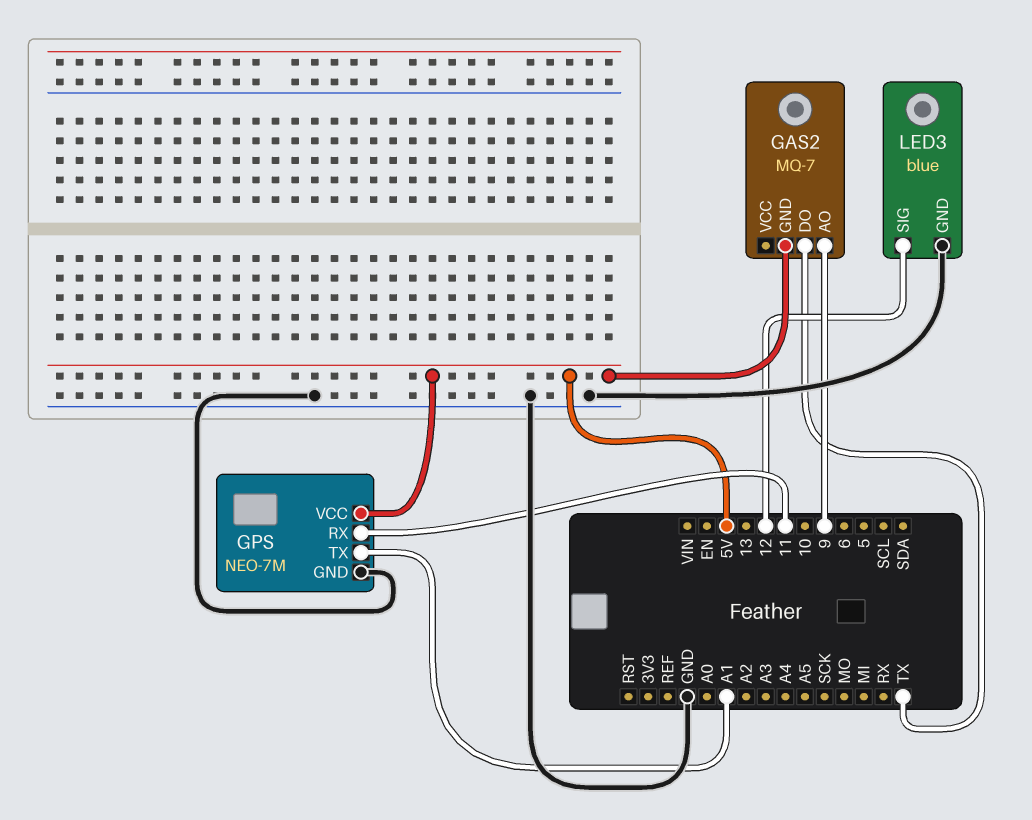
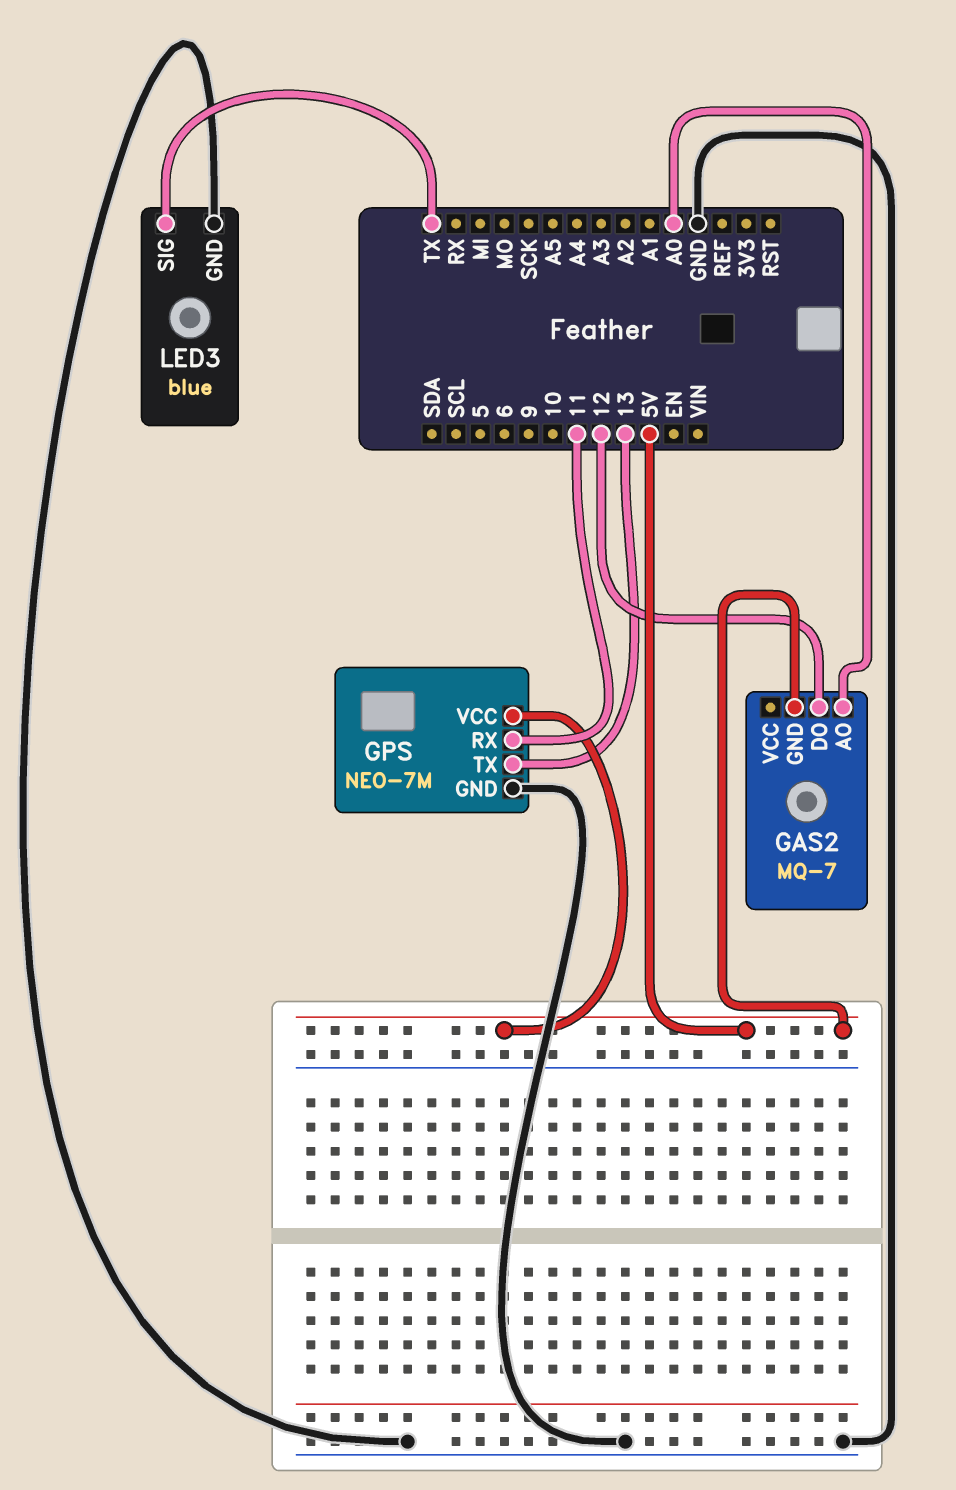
GAS2 pin AO: 9 -> A0
GAS2 pin DO: TX -> 12
GPS pin TX: A1 -> 13
LED3 pin SIG: 12 -> TX

